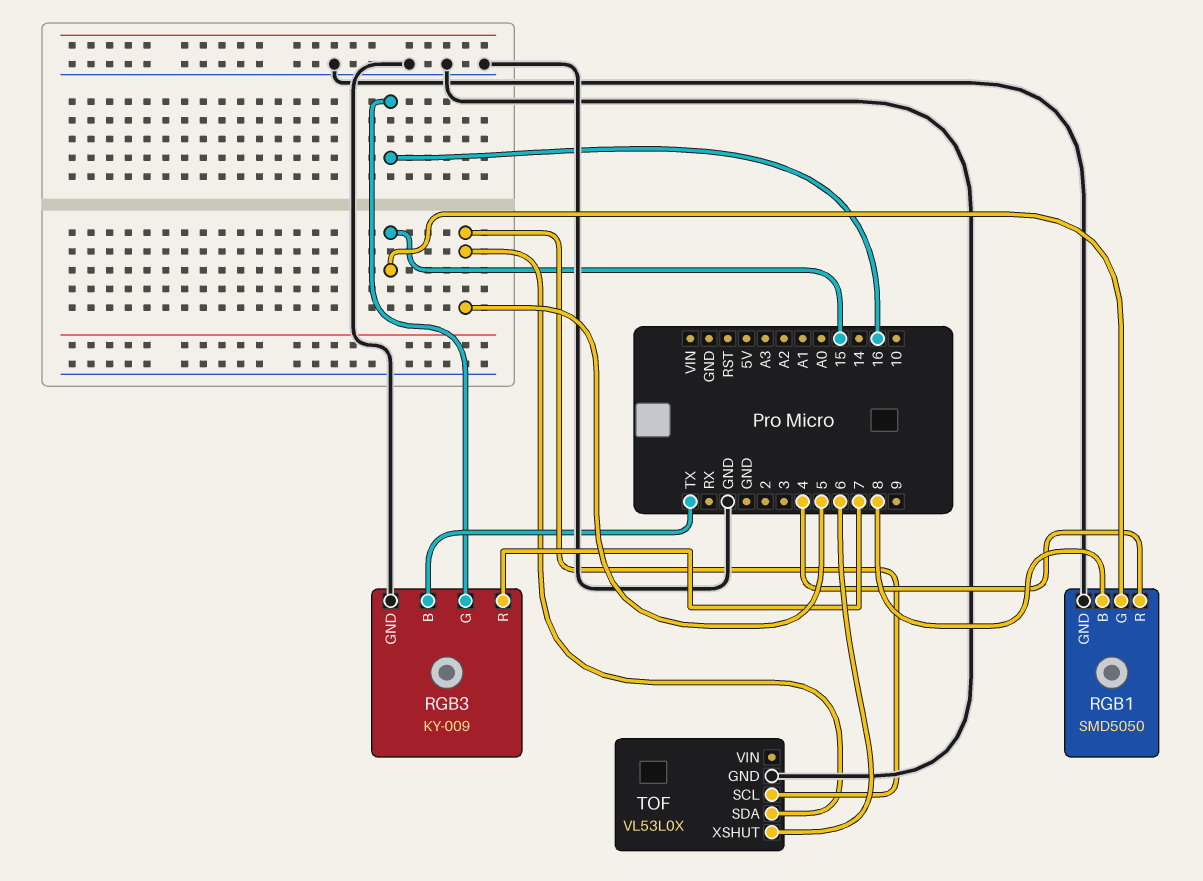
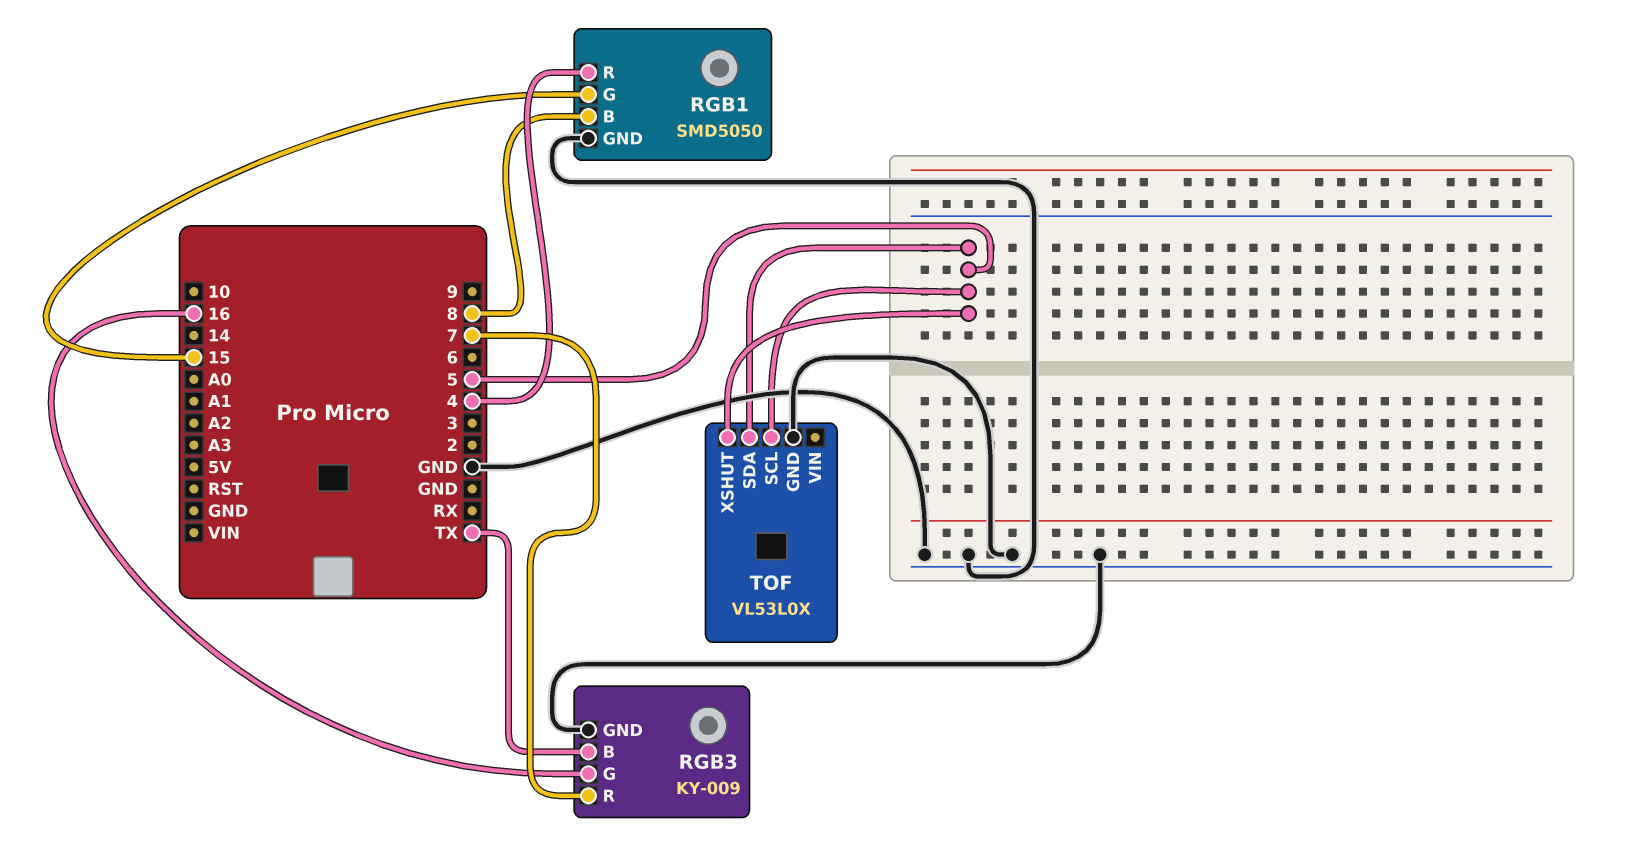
TOF pin XSHUT: 6 -> 5

